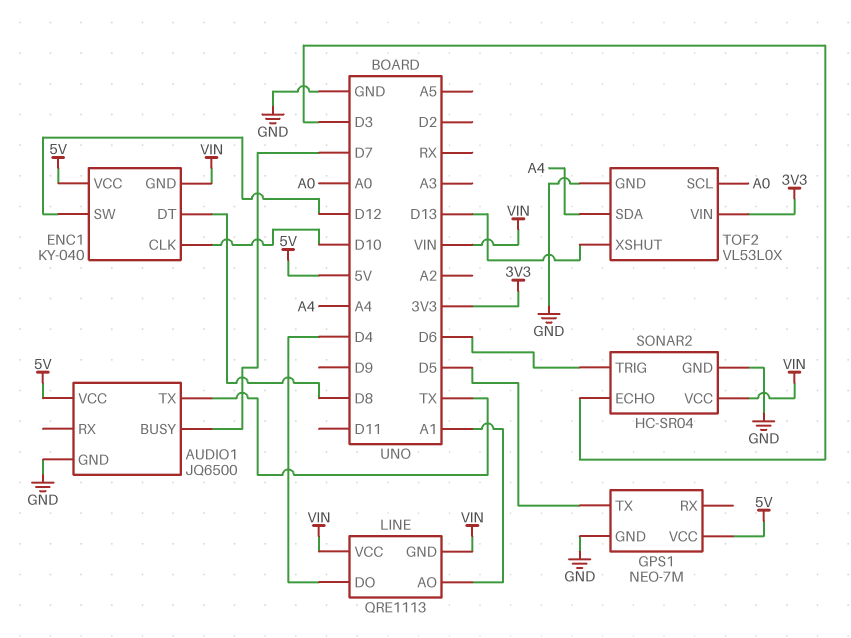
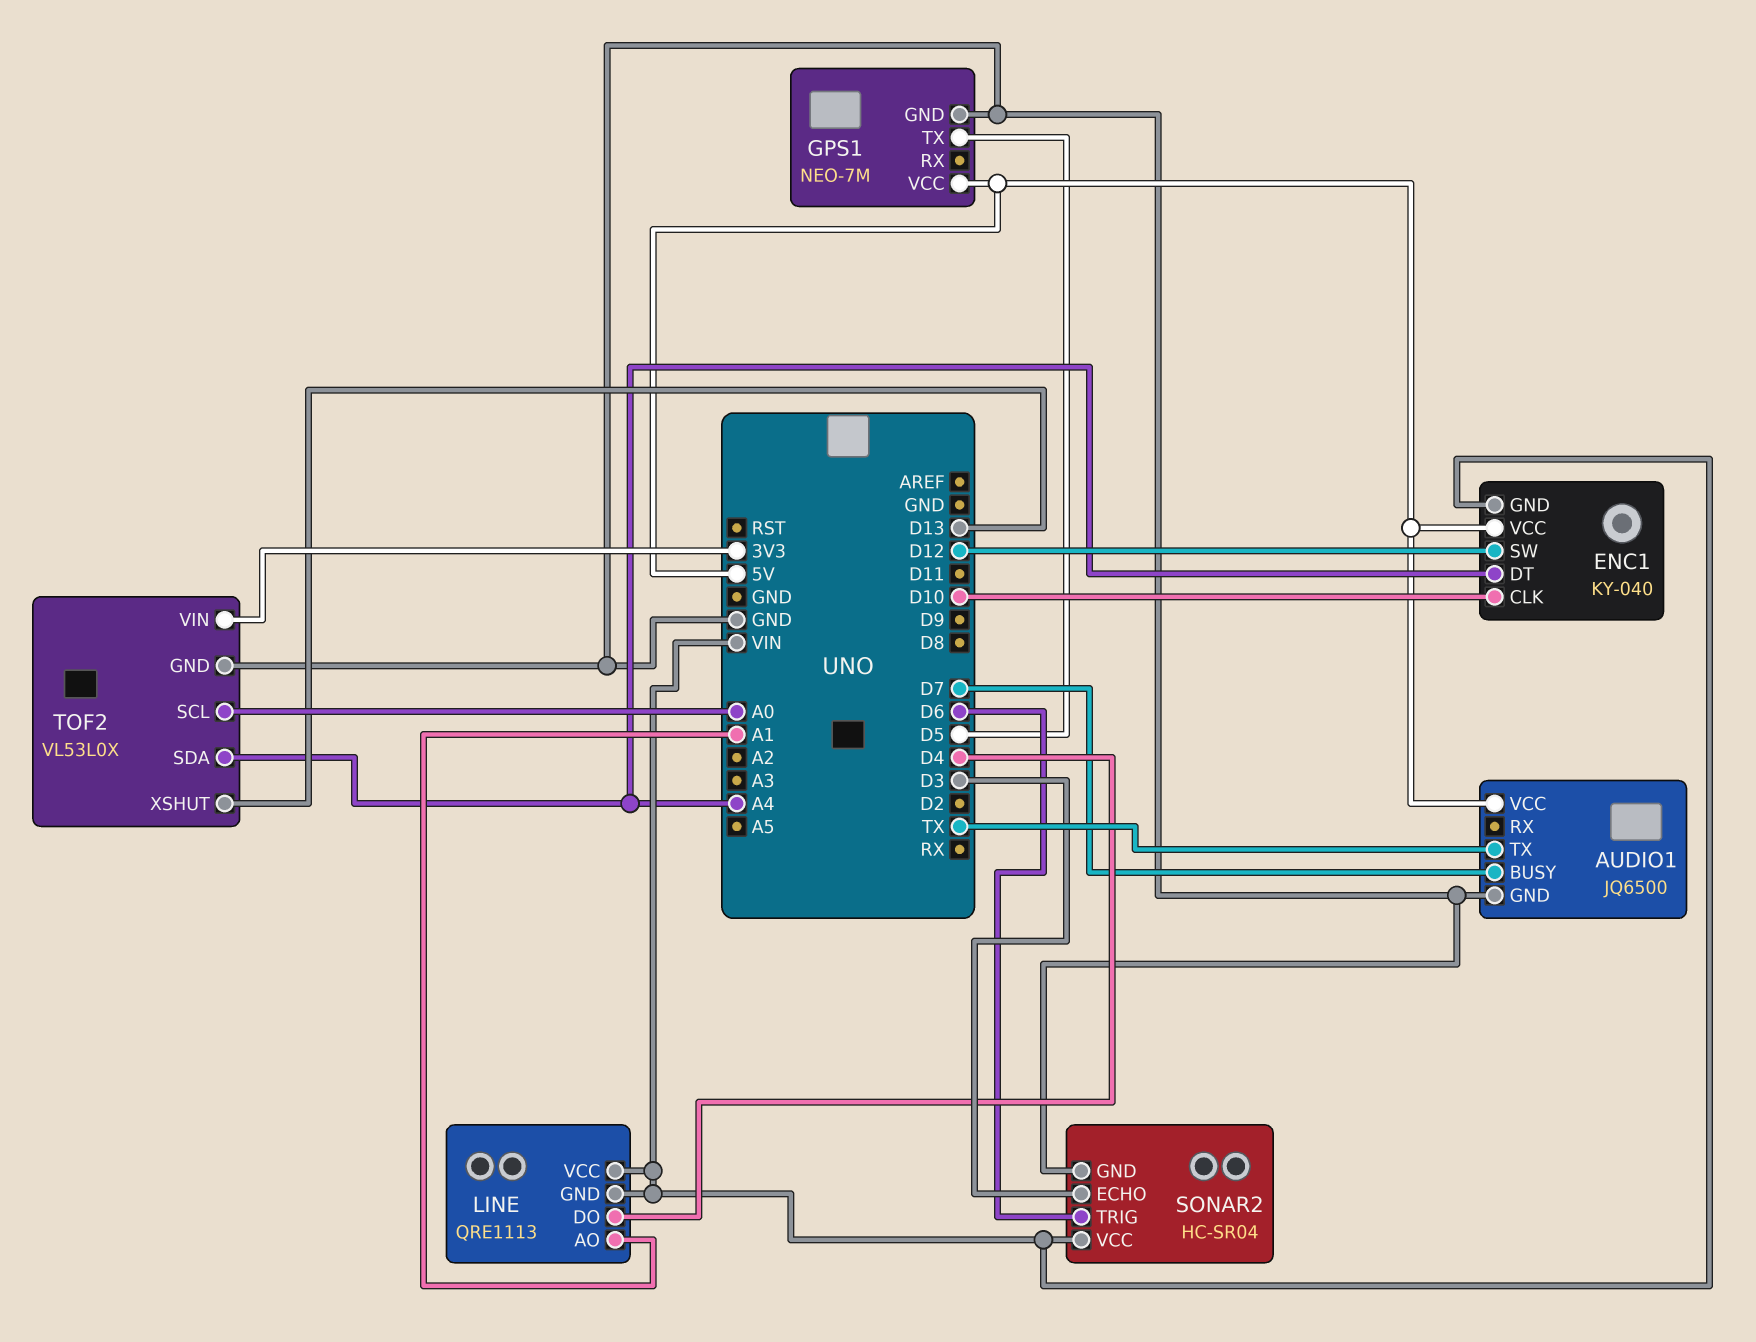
ENC1 pin DT: D8 -> A4

